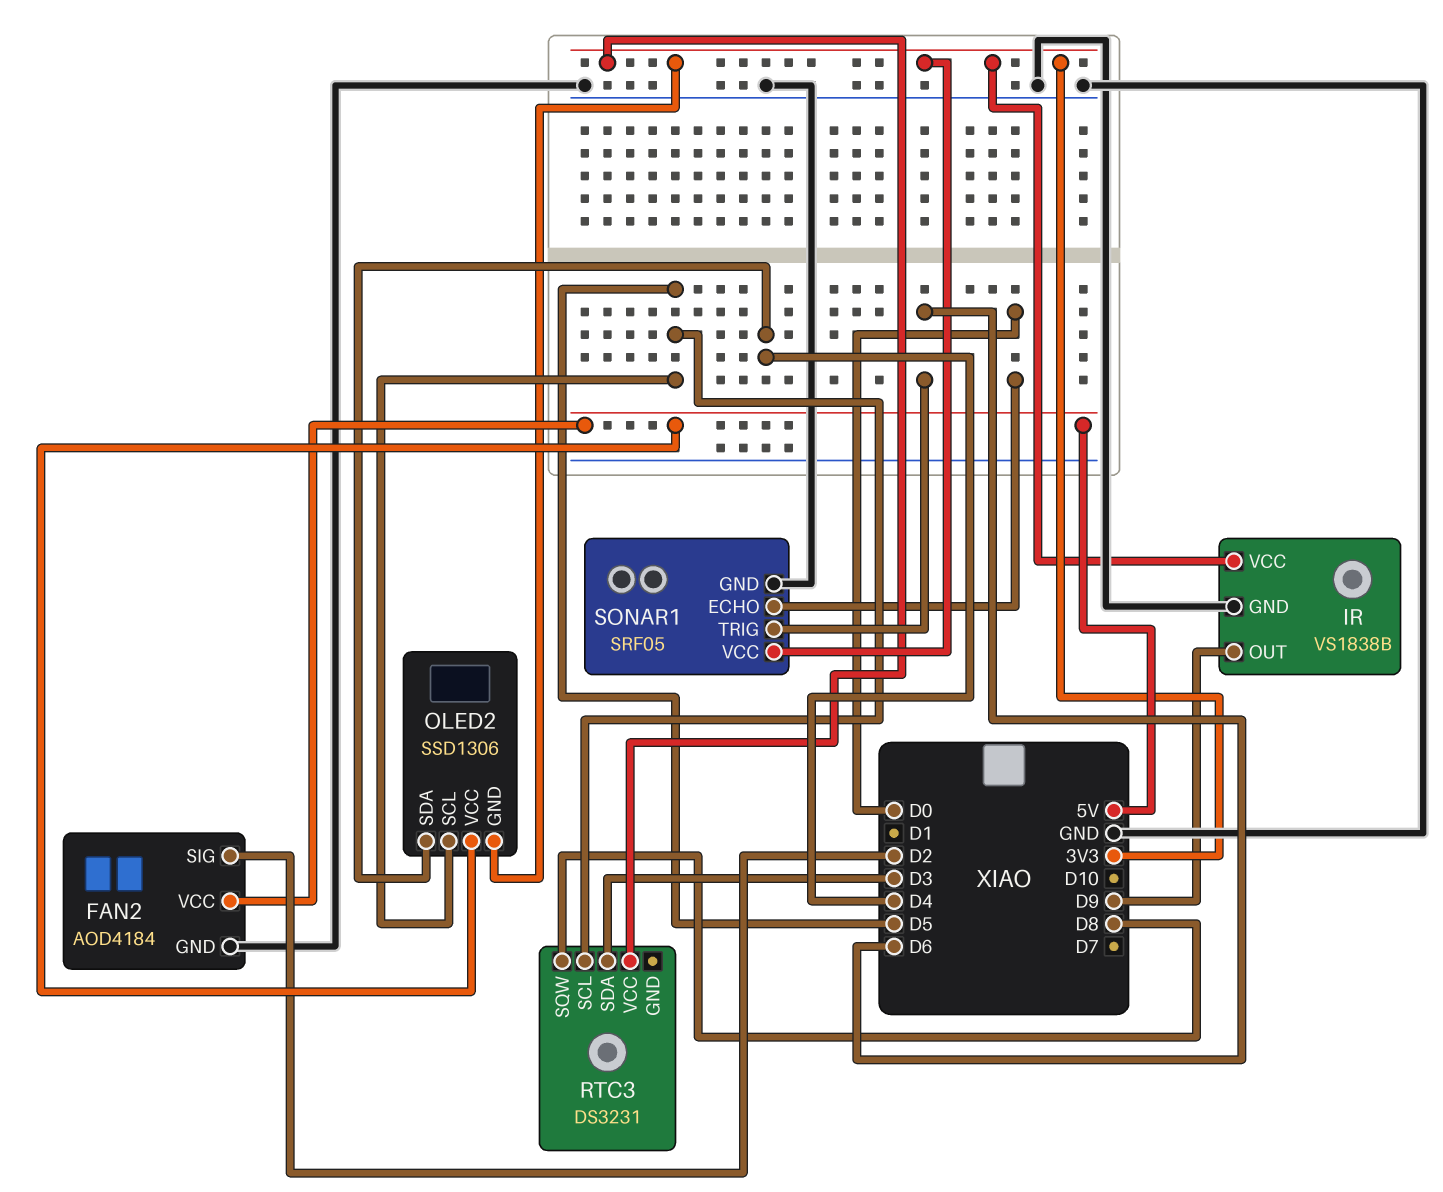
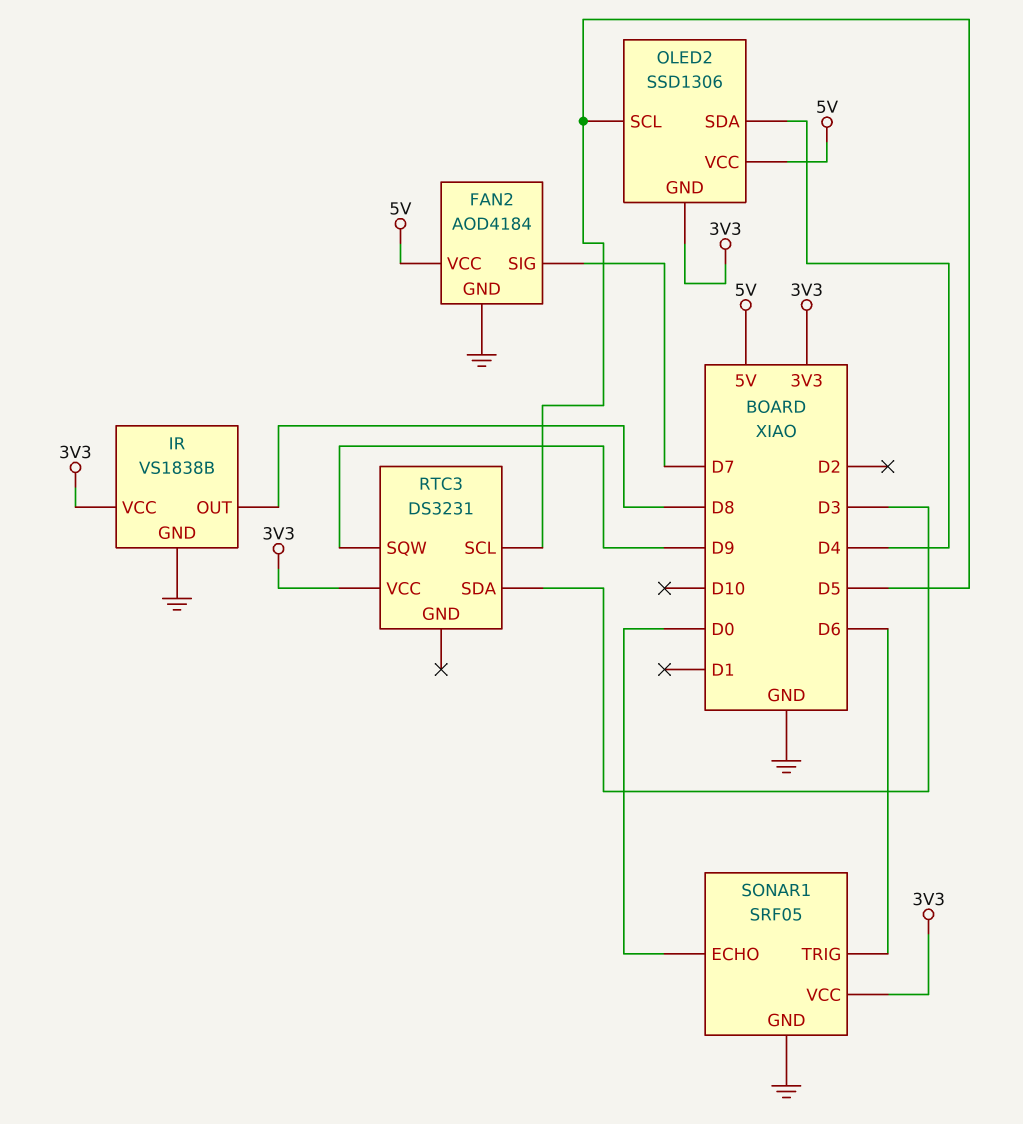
FAN2 pin SIG: D2 -> D7
IR pin OUT: D9 -> D8
RTC3 pin SQW: D8 -> D9

